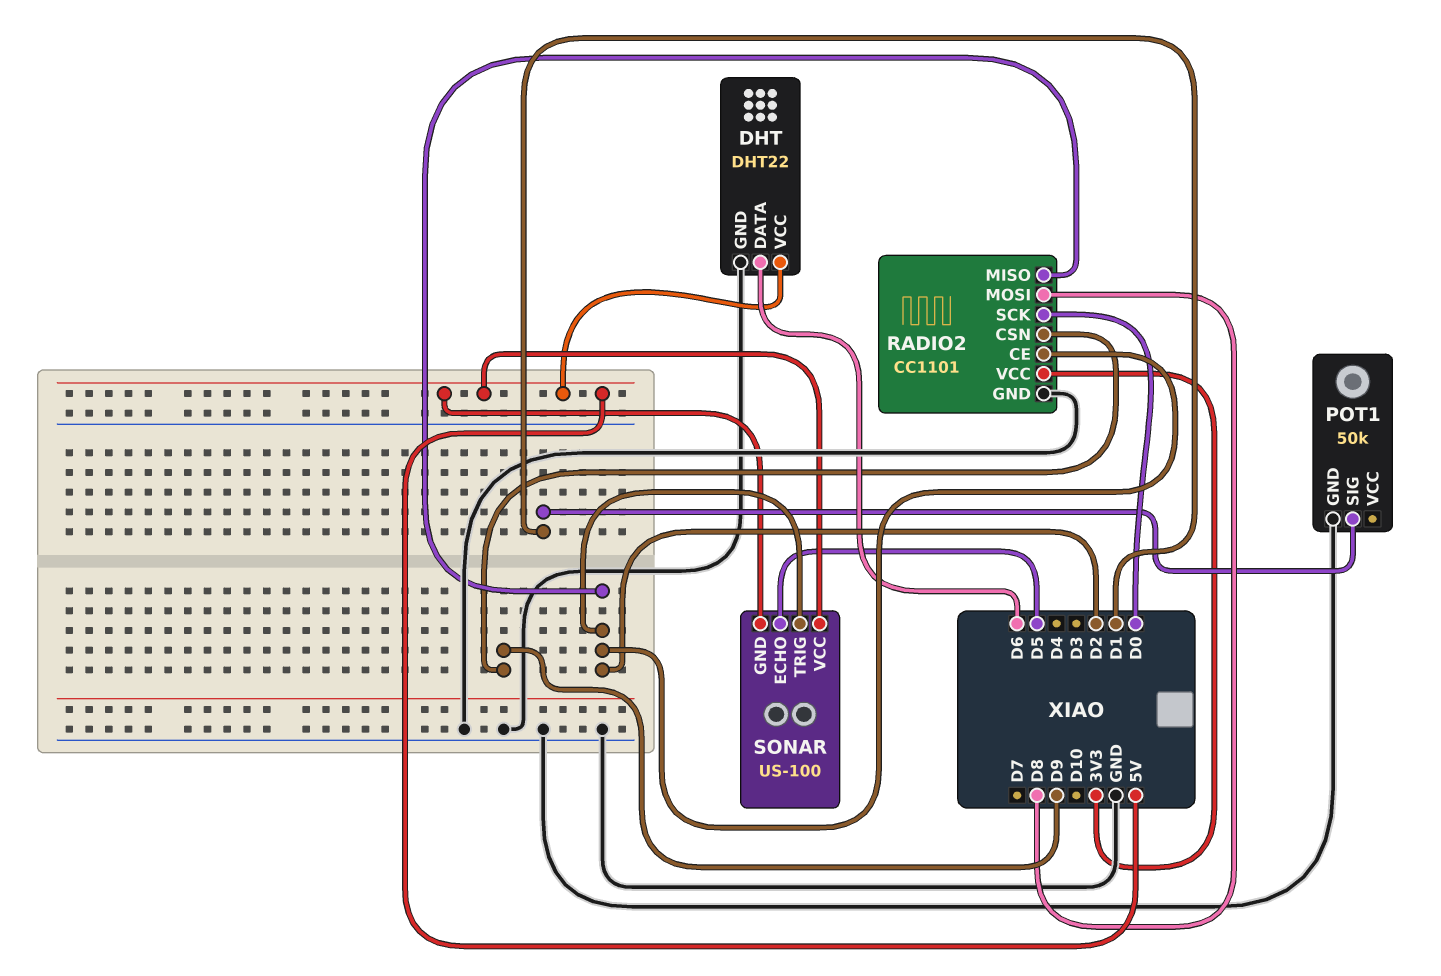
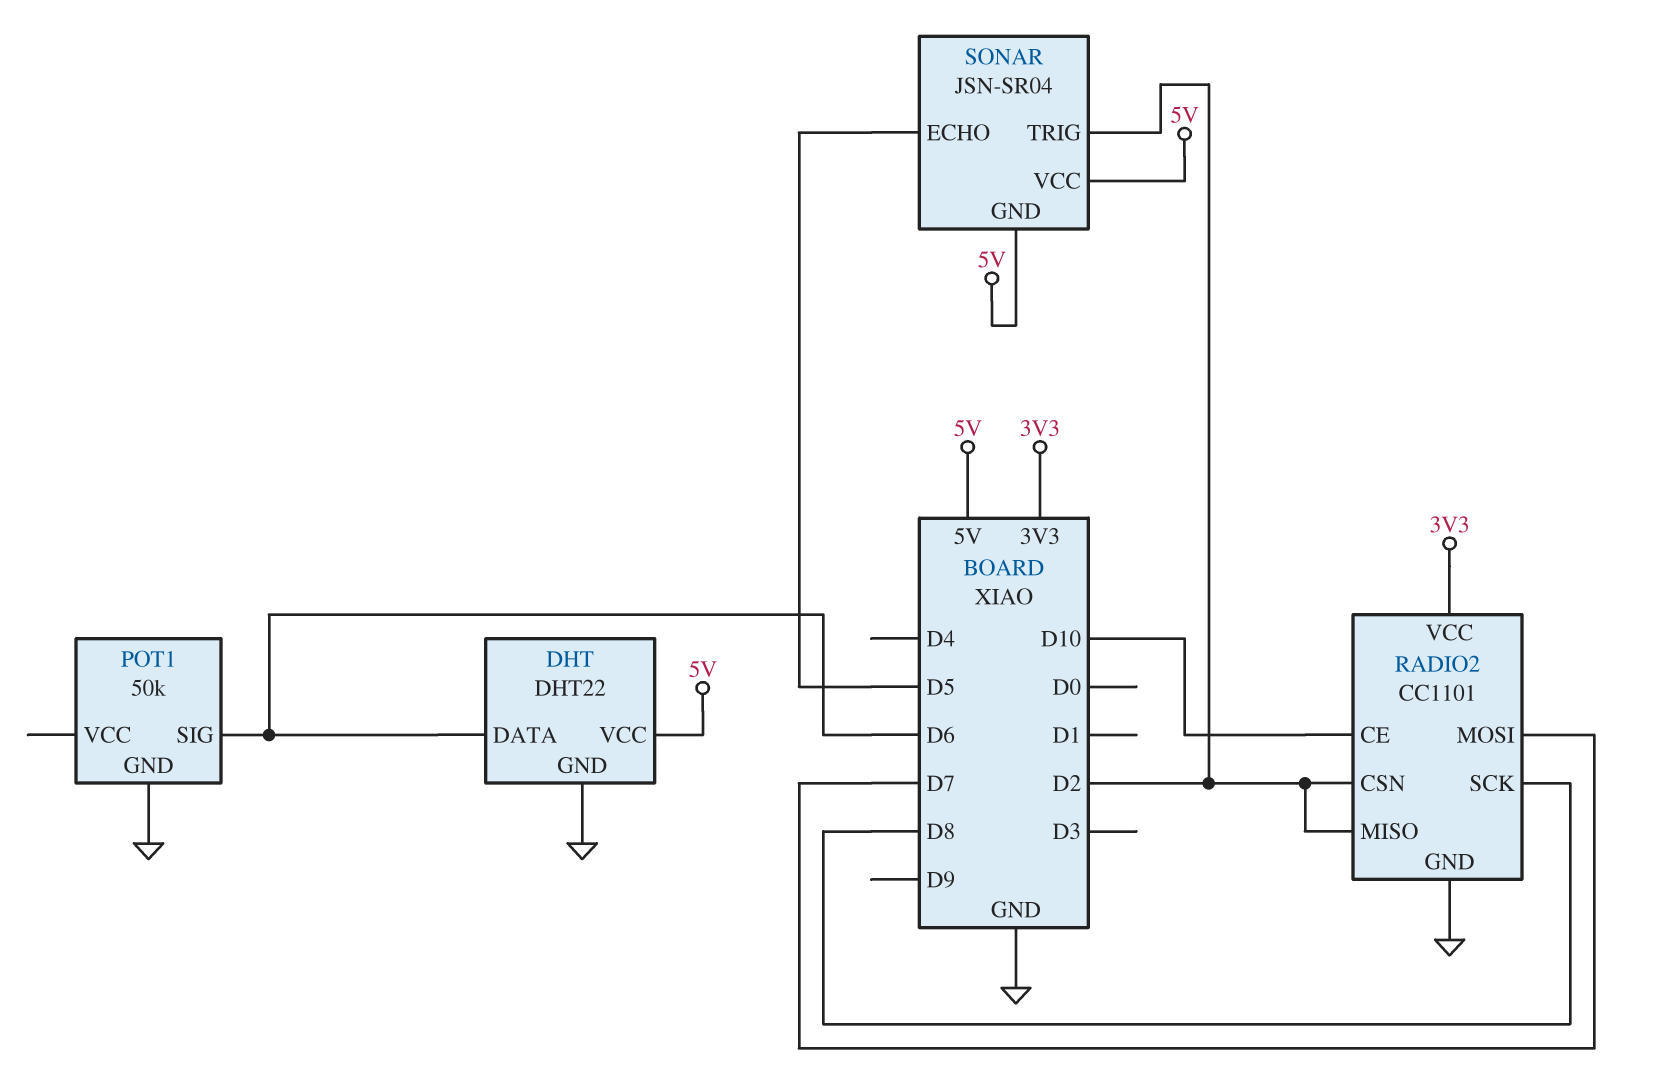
POT1 pin SIG: D1 -> D6
RADIO2 pin CE: D2 -> D10
RADIO2 pin CSN: D9 -> D2
RADIO2 pin MOSI: D8 -> D7
RADIO2 pin SCK: D0 -> D8
SONAR: US-100 -> JSN-SR04

